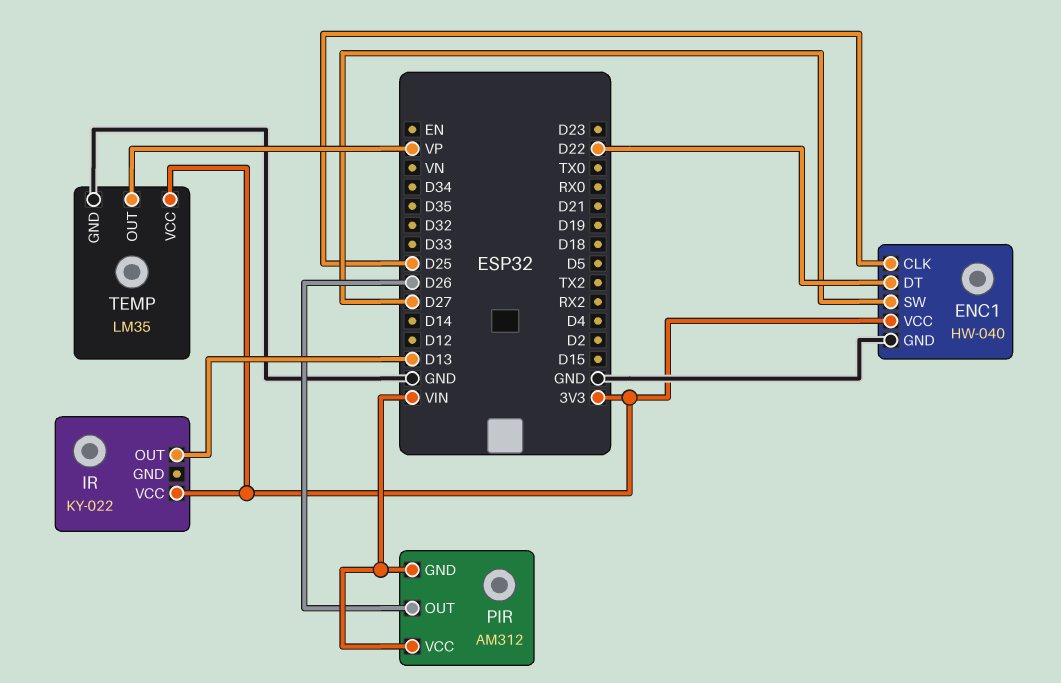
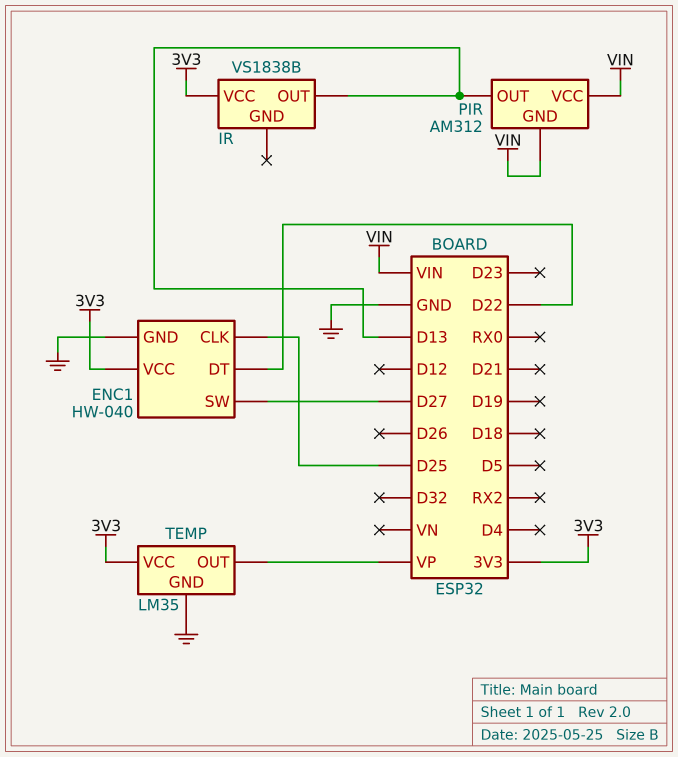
IR: KY-022 -> VS1838B
PIR pin OUT: D26 -> D13

